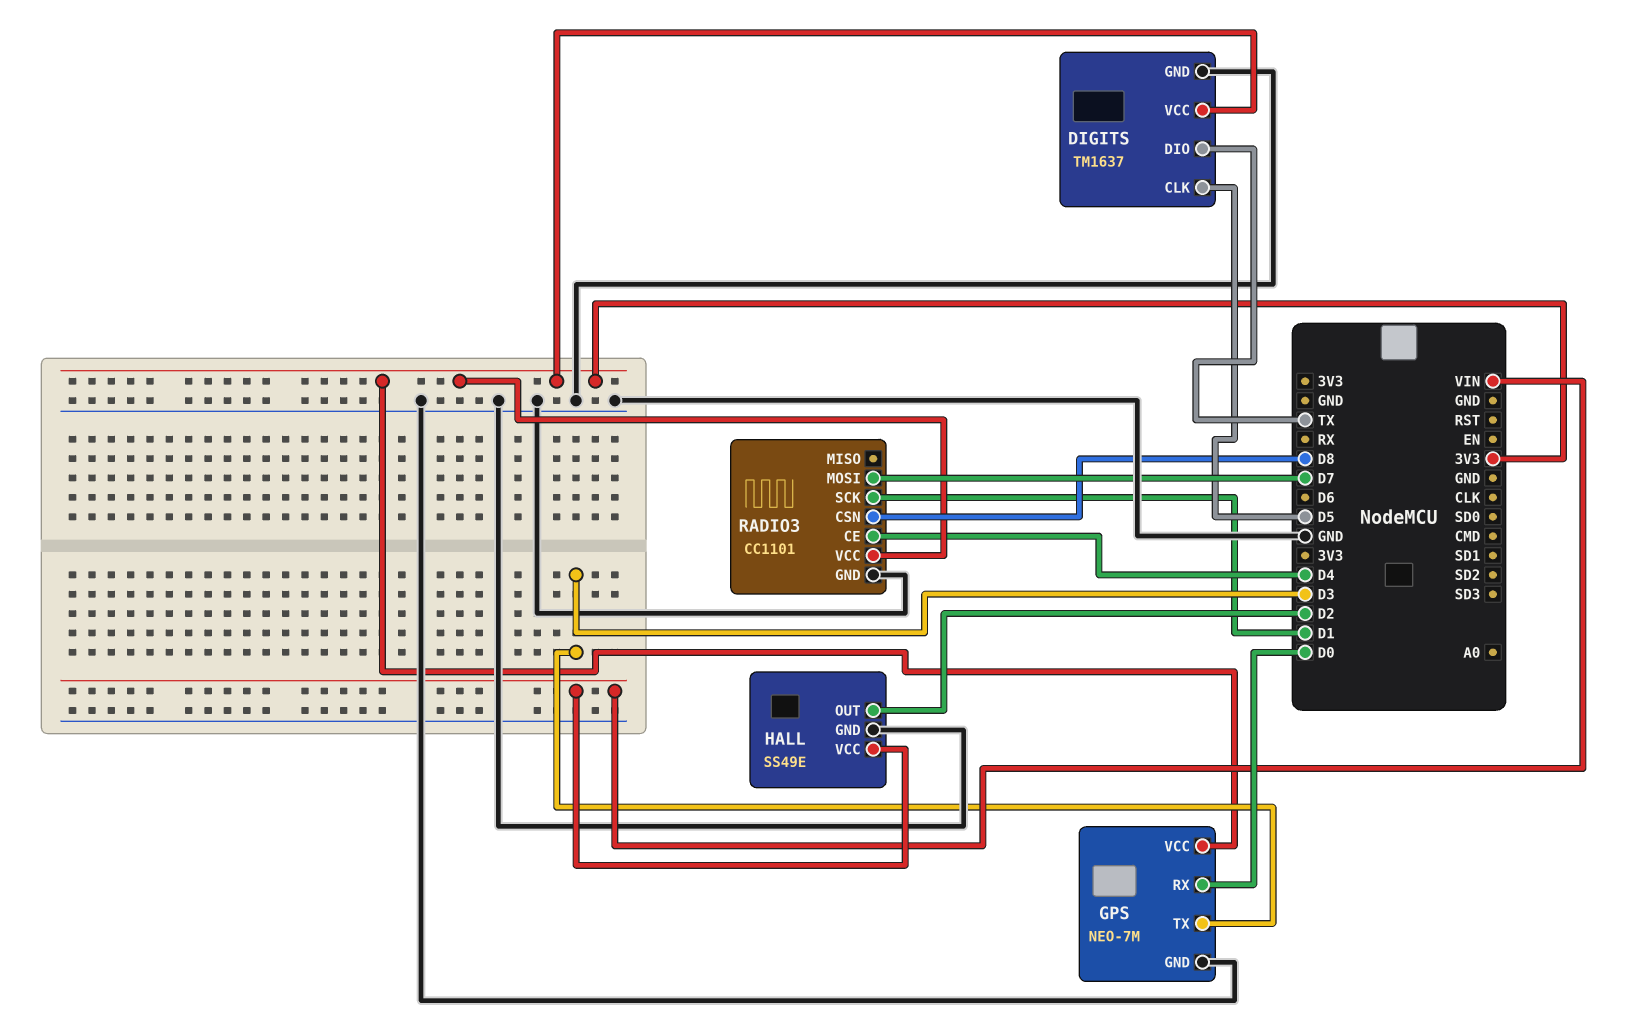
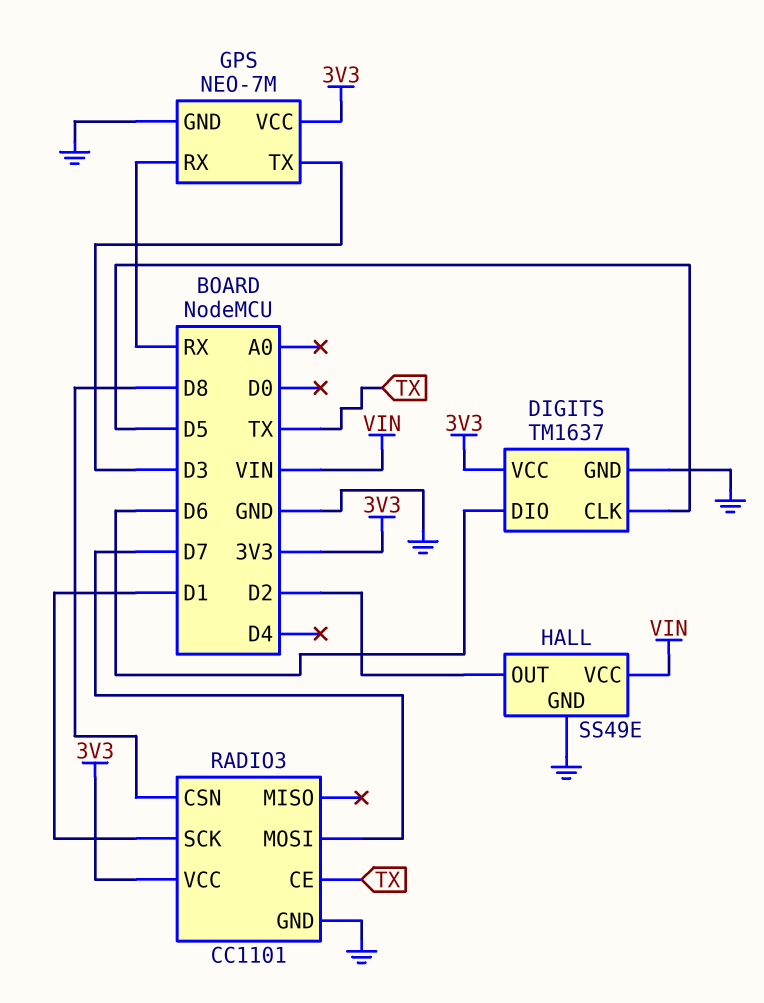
DIGITS pin DIO: TX -> D6
GPS pin RX: D0 -> RX
RADIO3 pin CE: D4 -> TX

